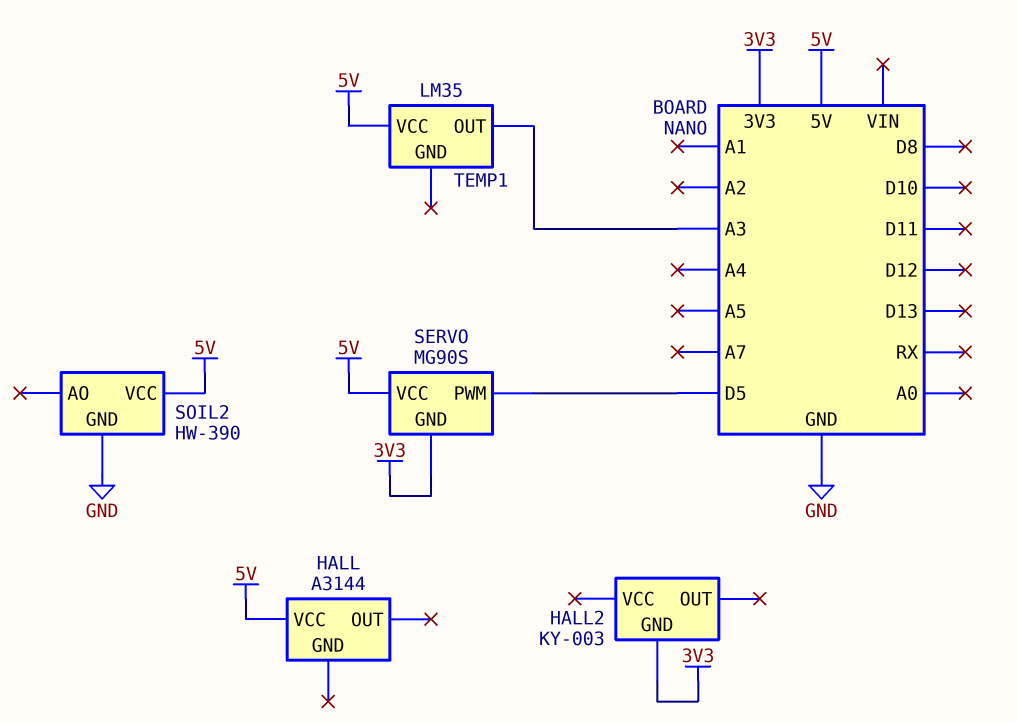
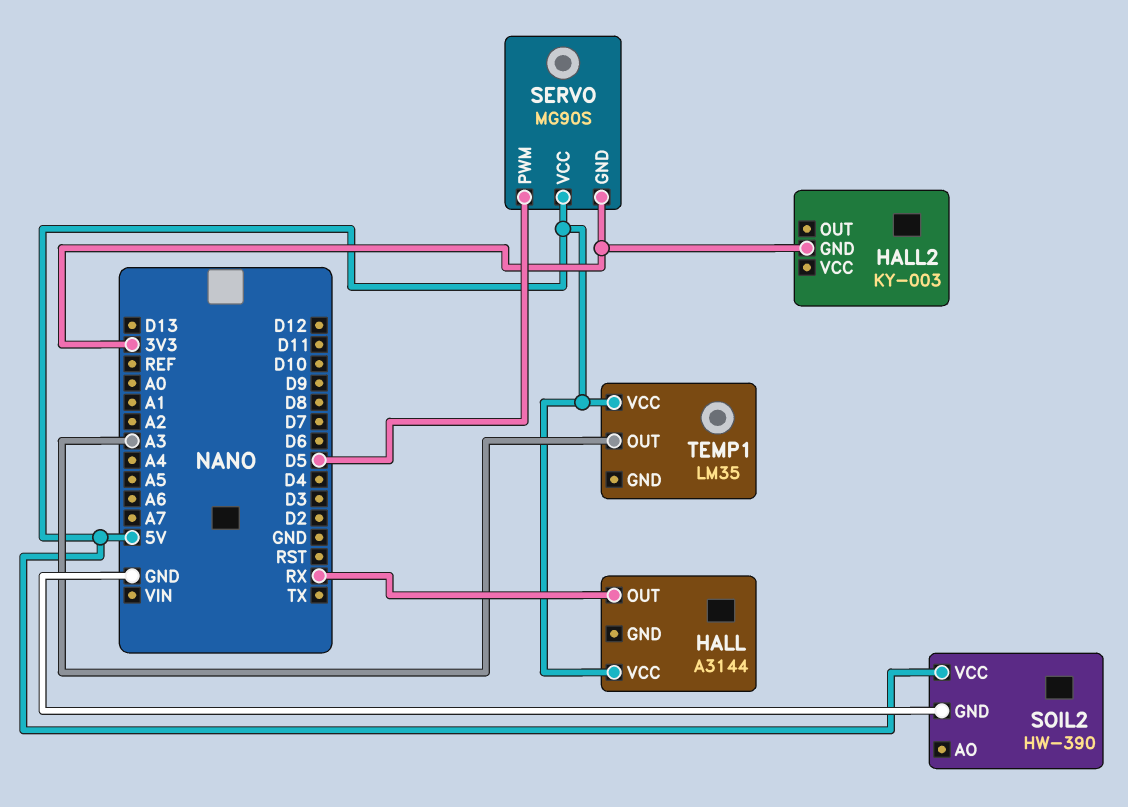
HALL pin OUT: none -> RX

